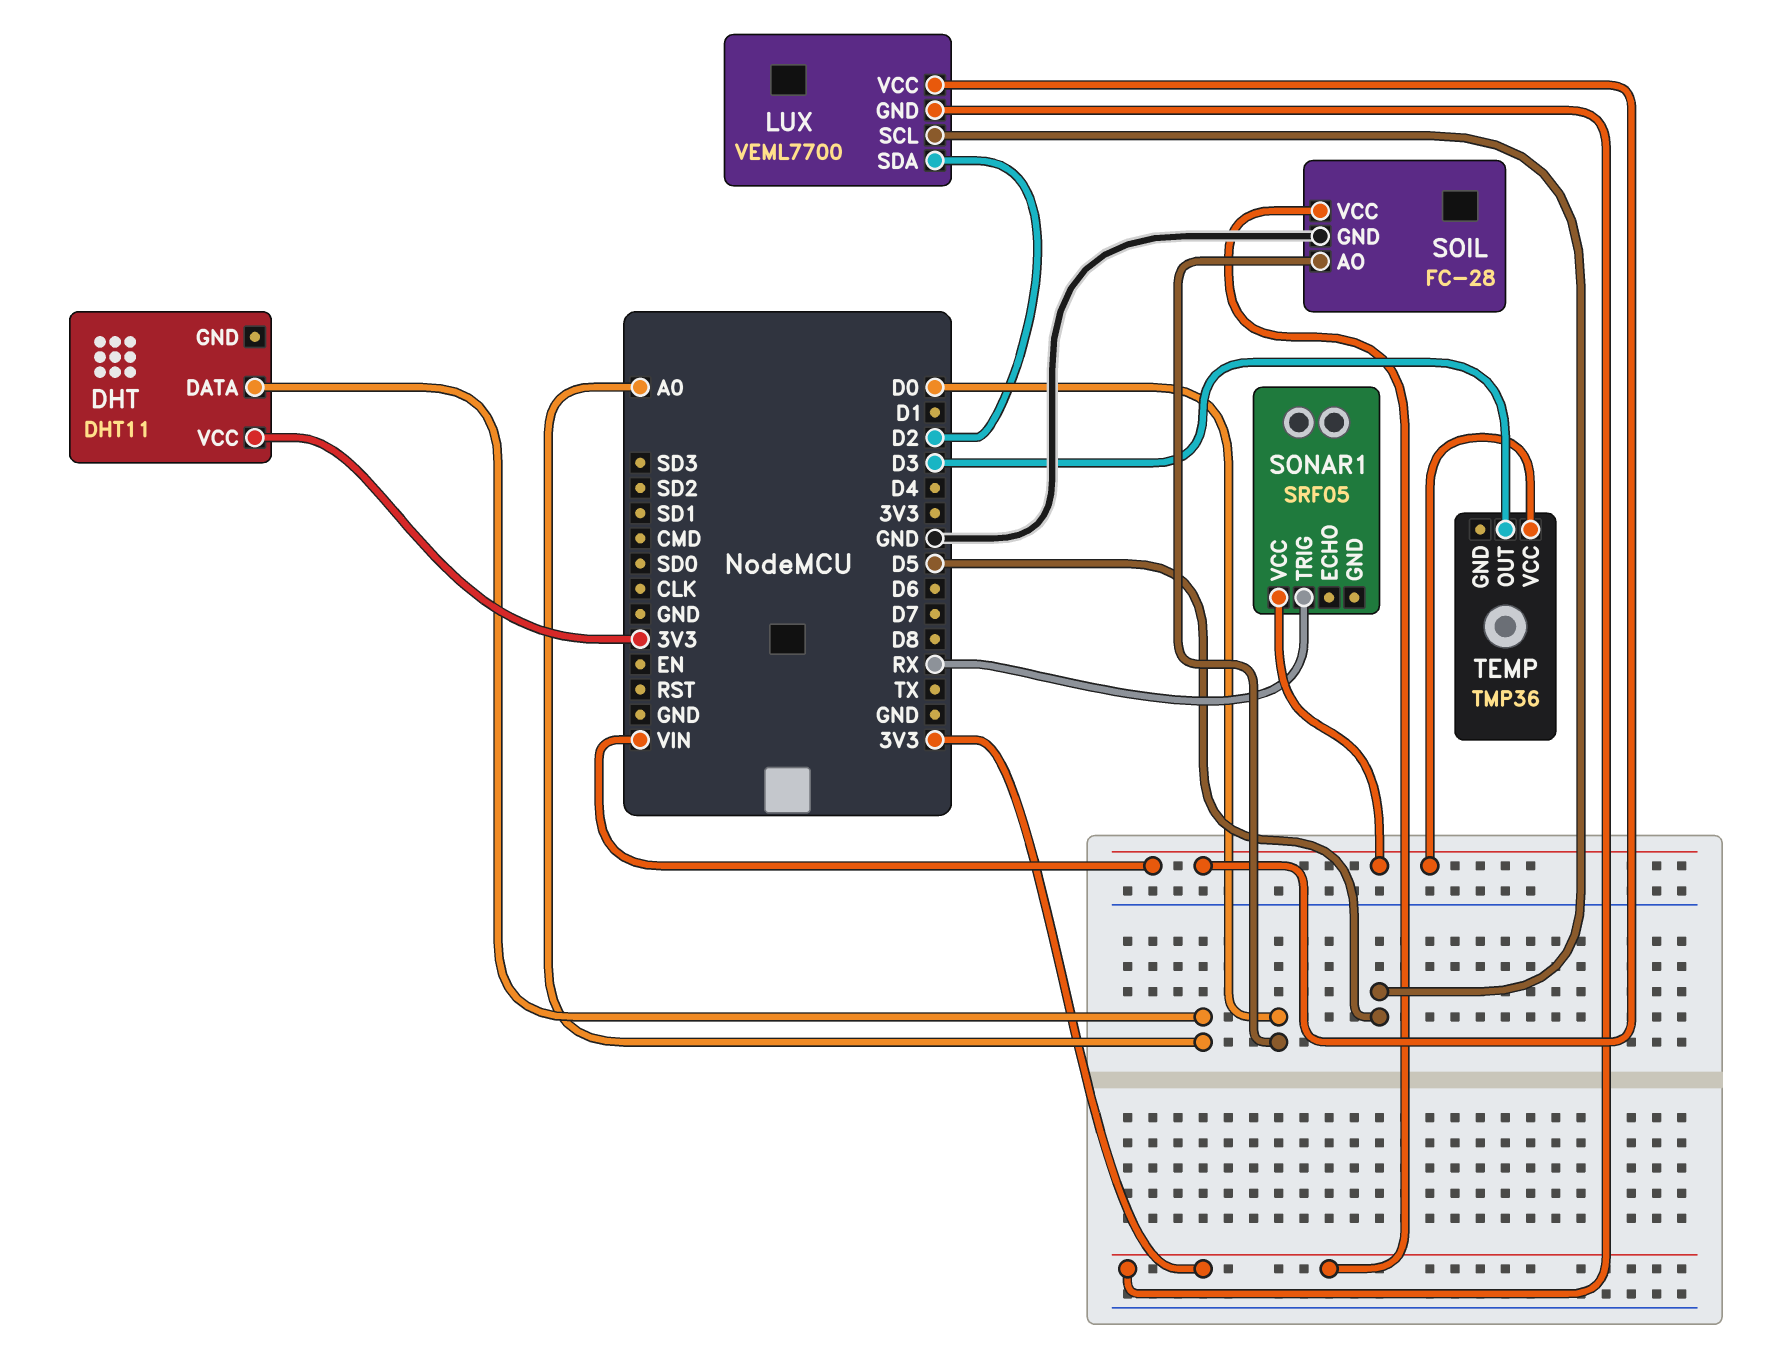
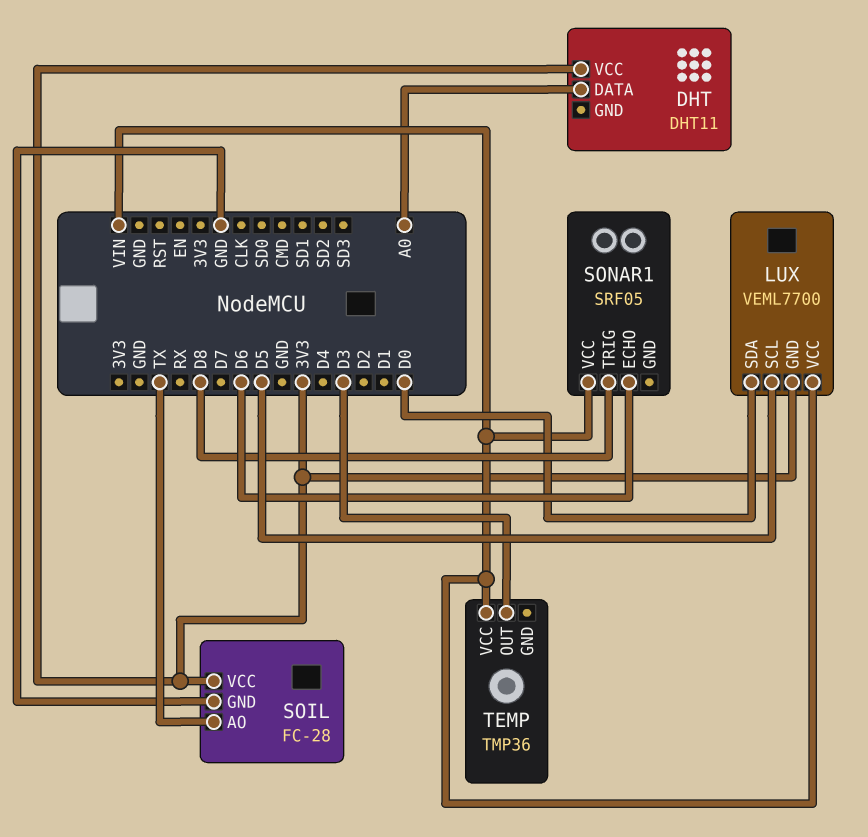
LUX pin SDA: D2 -> D0
SOIL pin AO: D0 -> TX
SONAR1 pin ECHO: none -> D6
SONAR1 pin TRIG: RX -> D8

